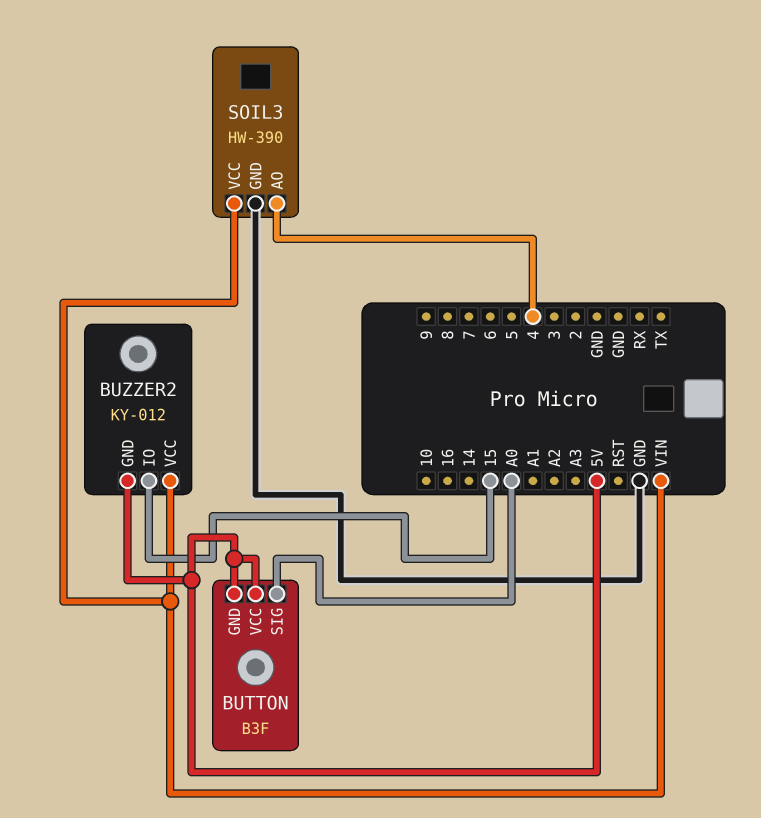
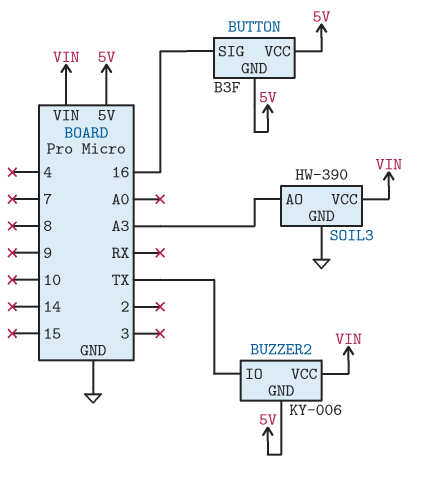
BUTTON pin SIG: A0 -> 16
BUZZER2: KY-012 -> KY-006
BUZZER2 pin IO: 15 -> TX
SOIL3 pin AO: 4 -> A3

